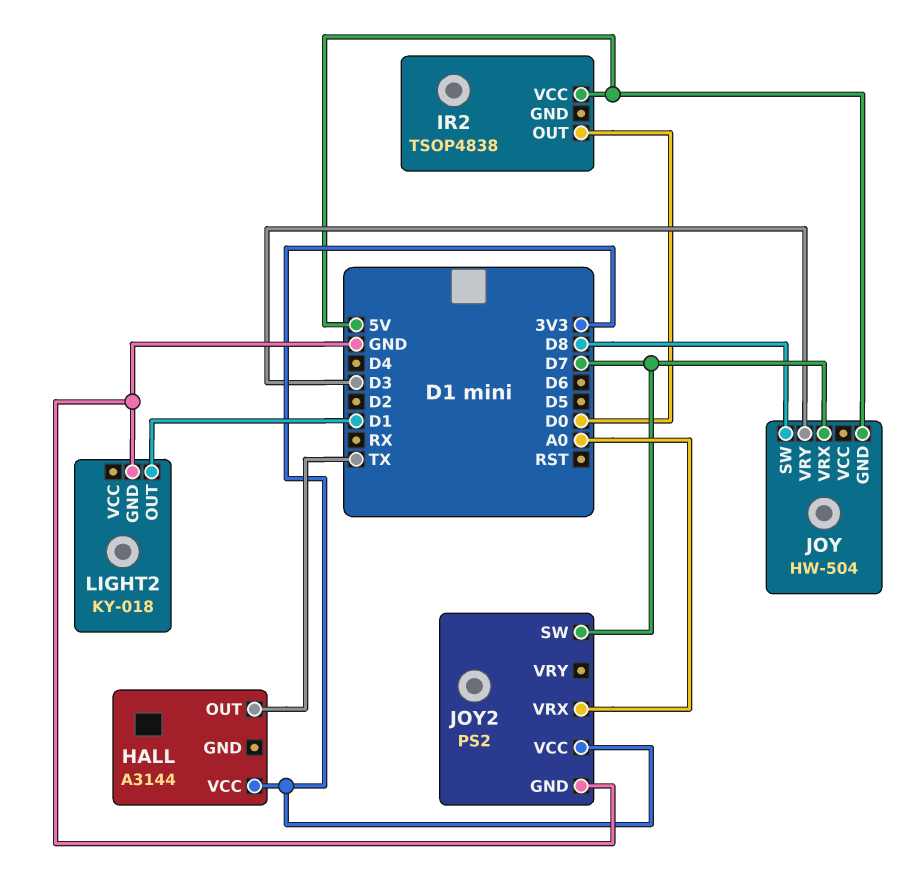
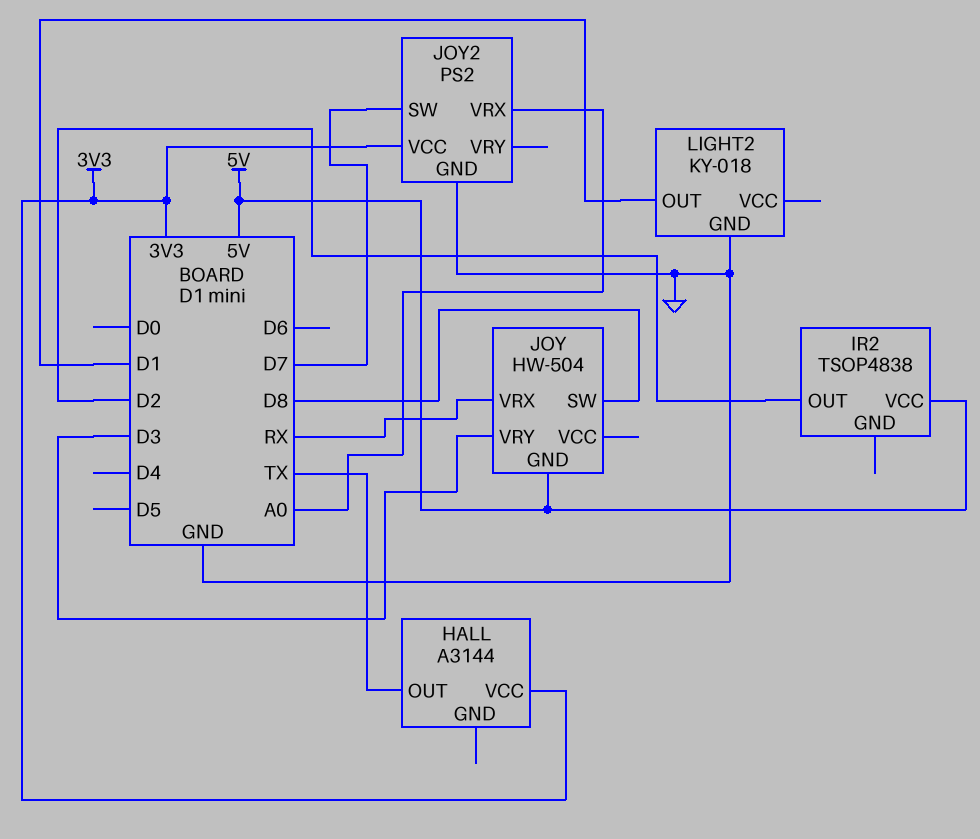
IR2 pin OUT: D0 -> D2
JOY pin VRX: D7 -> RX

